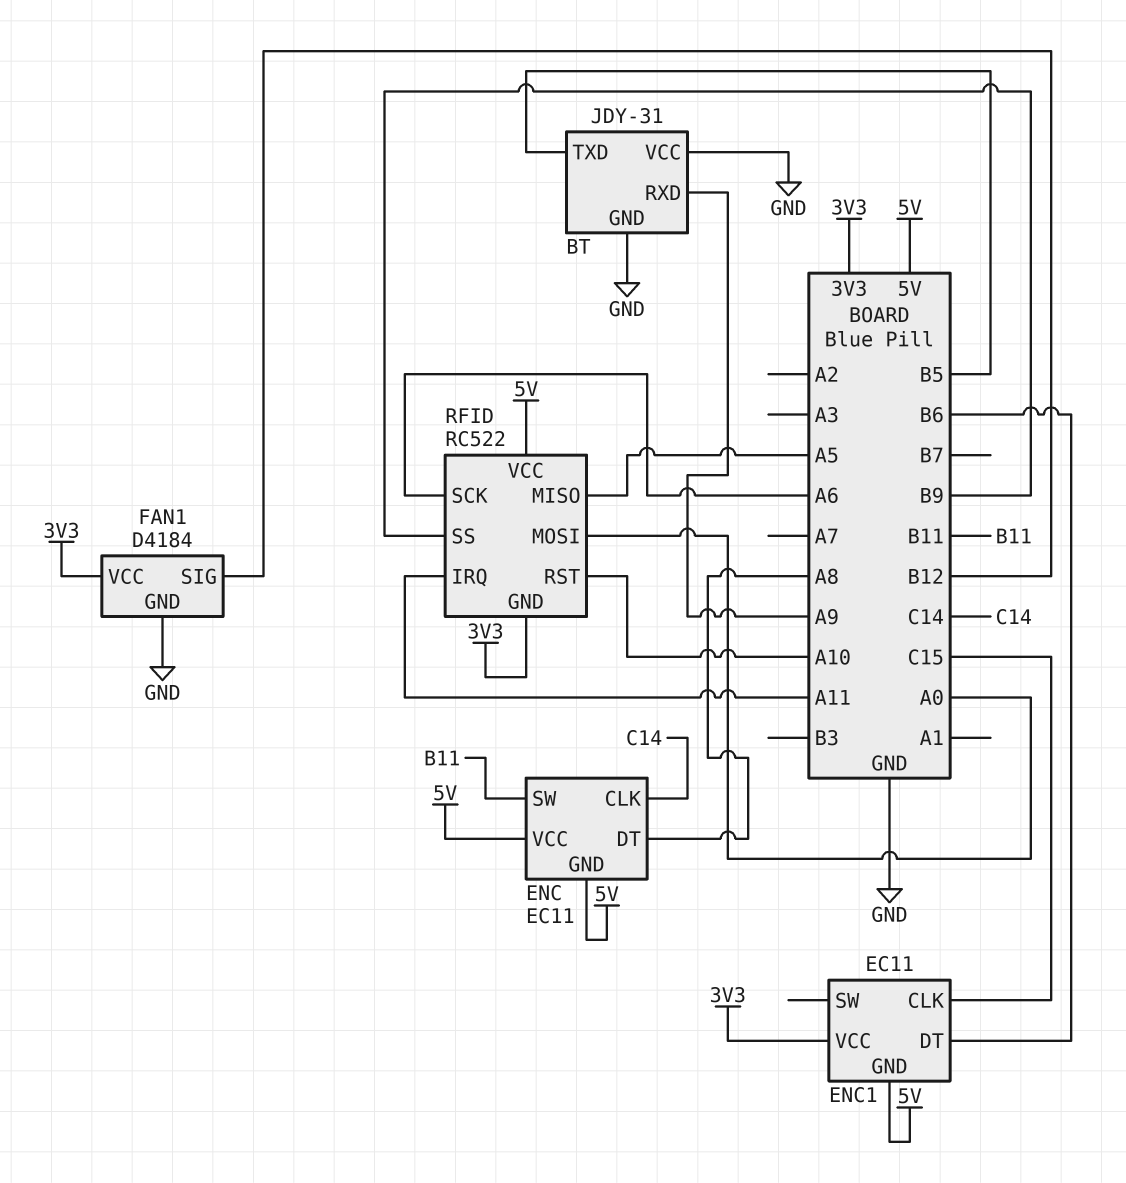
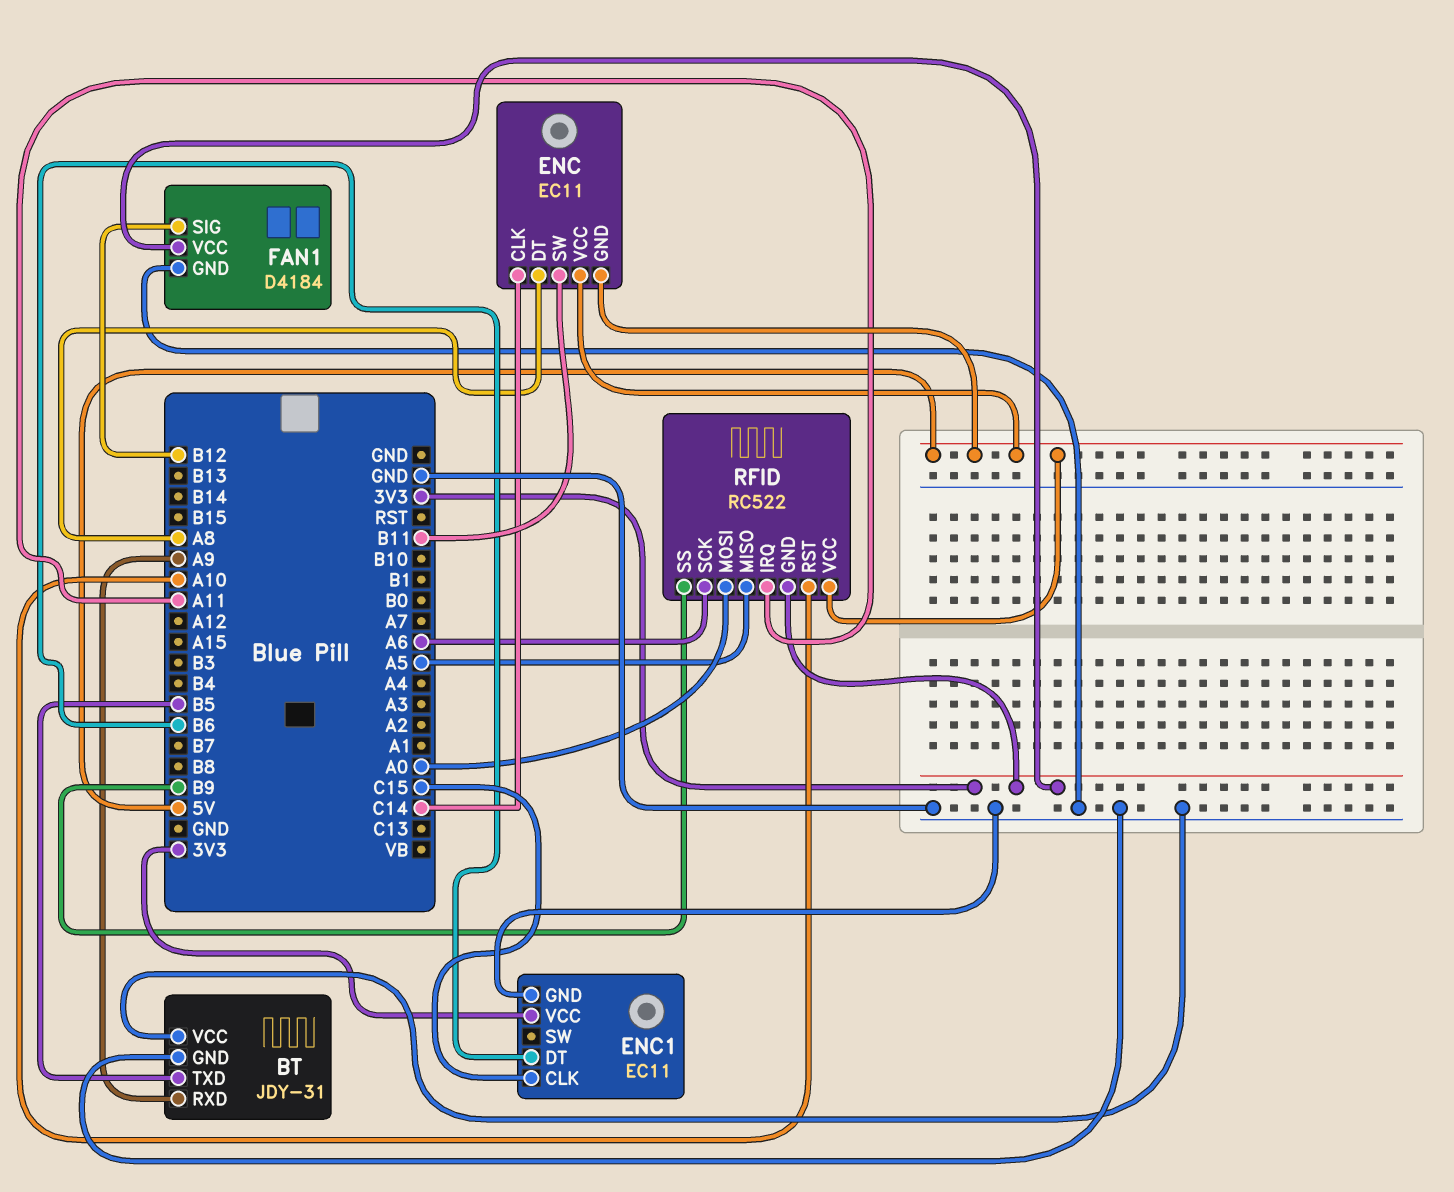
ENC1 pin GND: 5V -> GND

